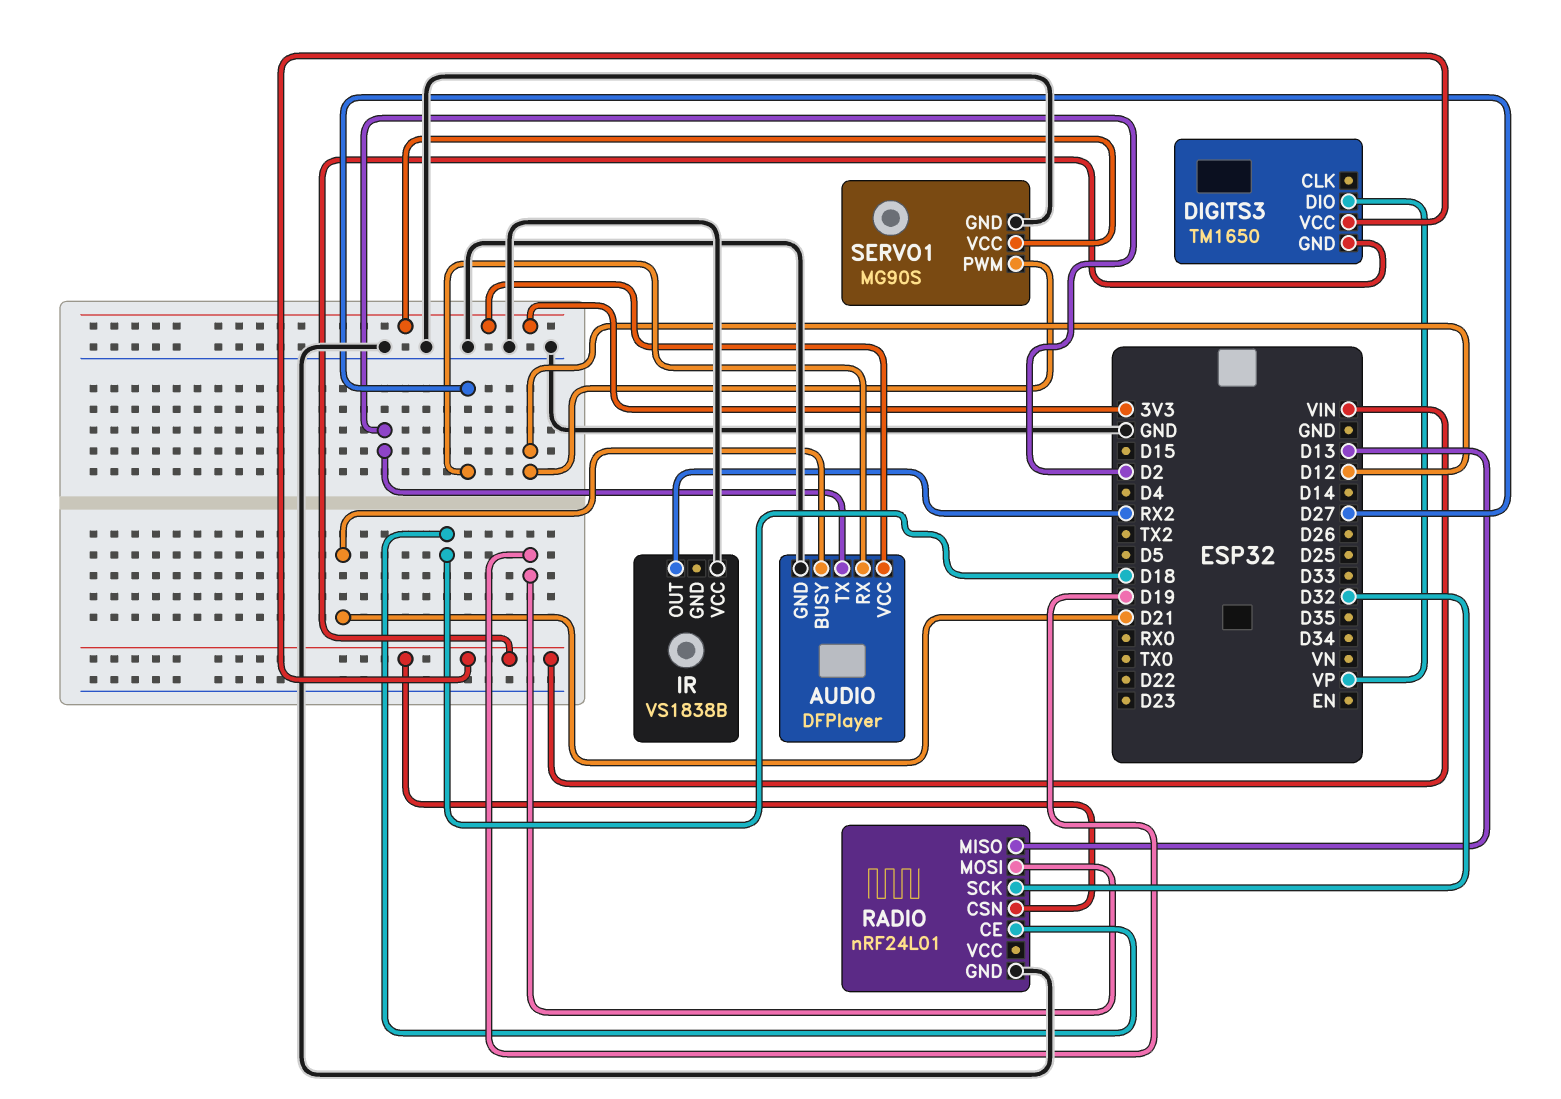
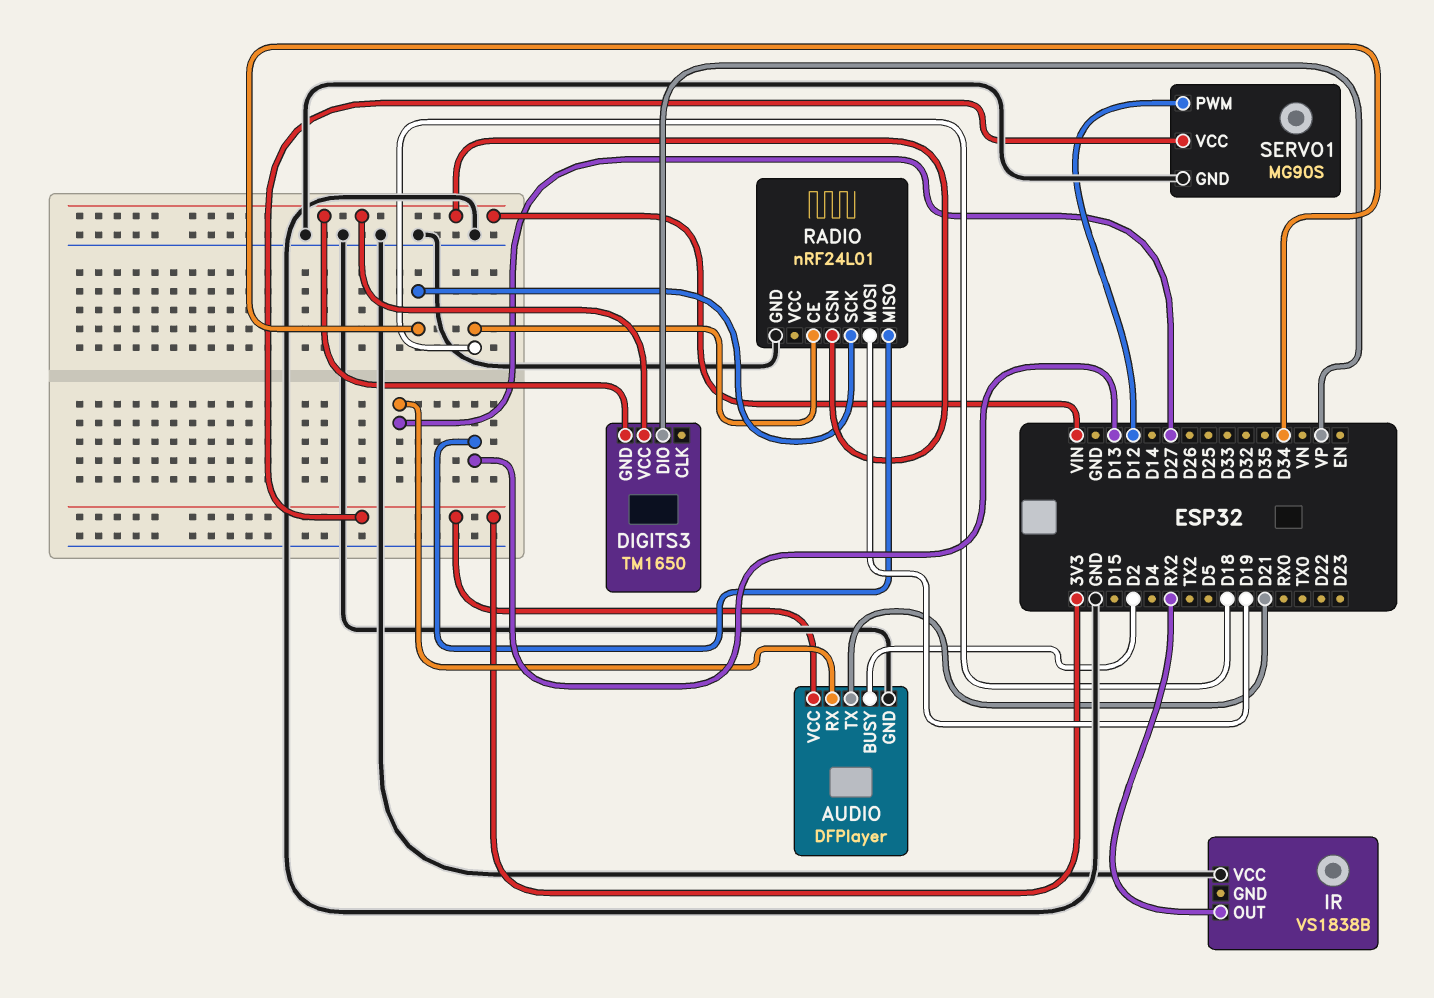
AUDIO pin BUSY: D21 -> D2
AUDIO pin TX: D2 -> D21
RADIO pin SCK: D32 -> D34

